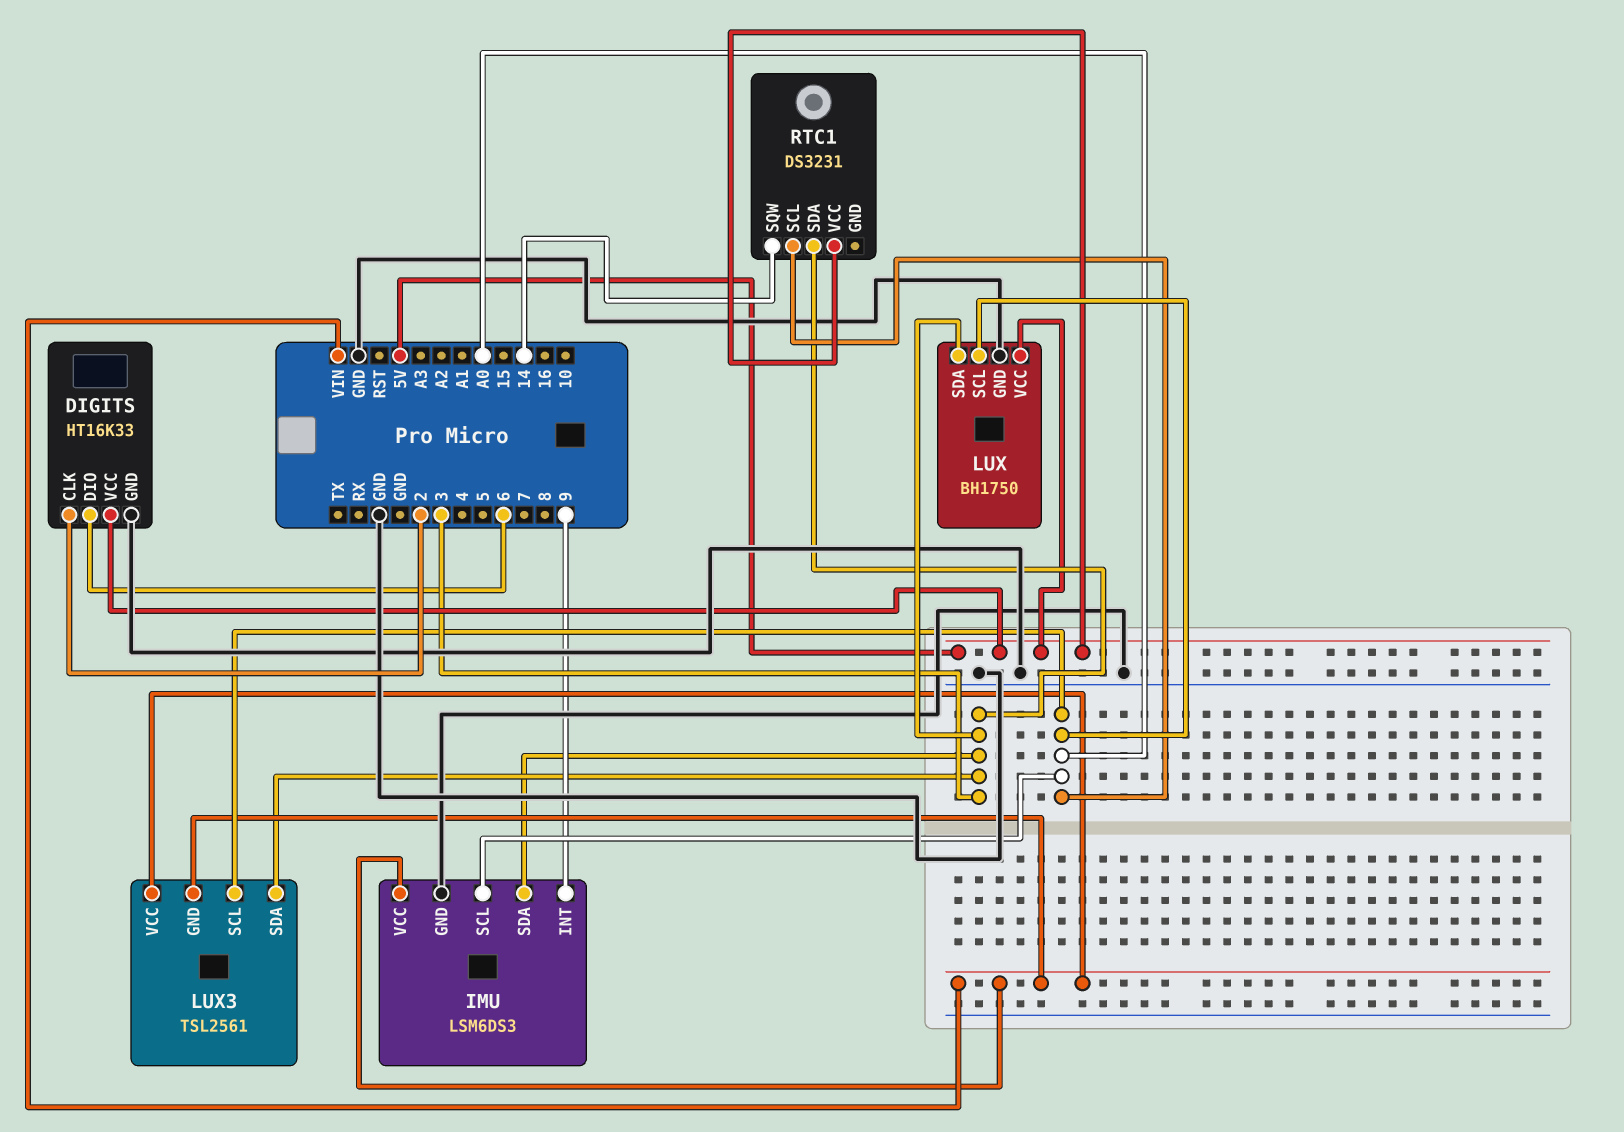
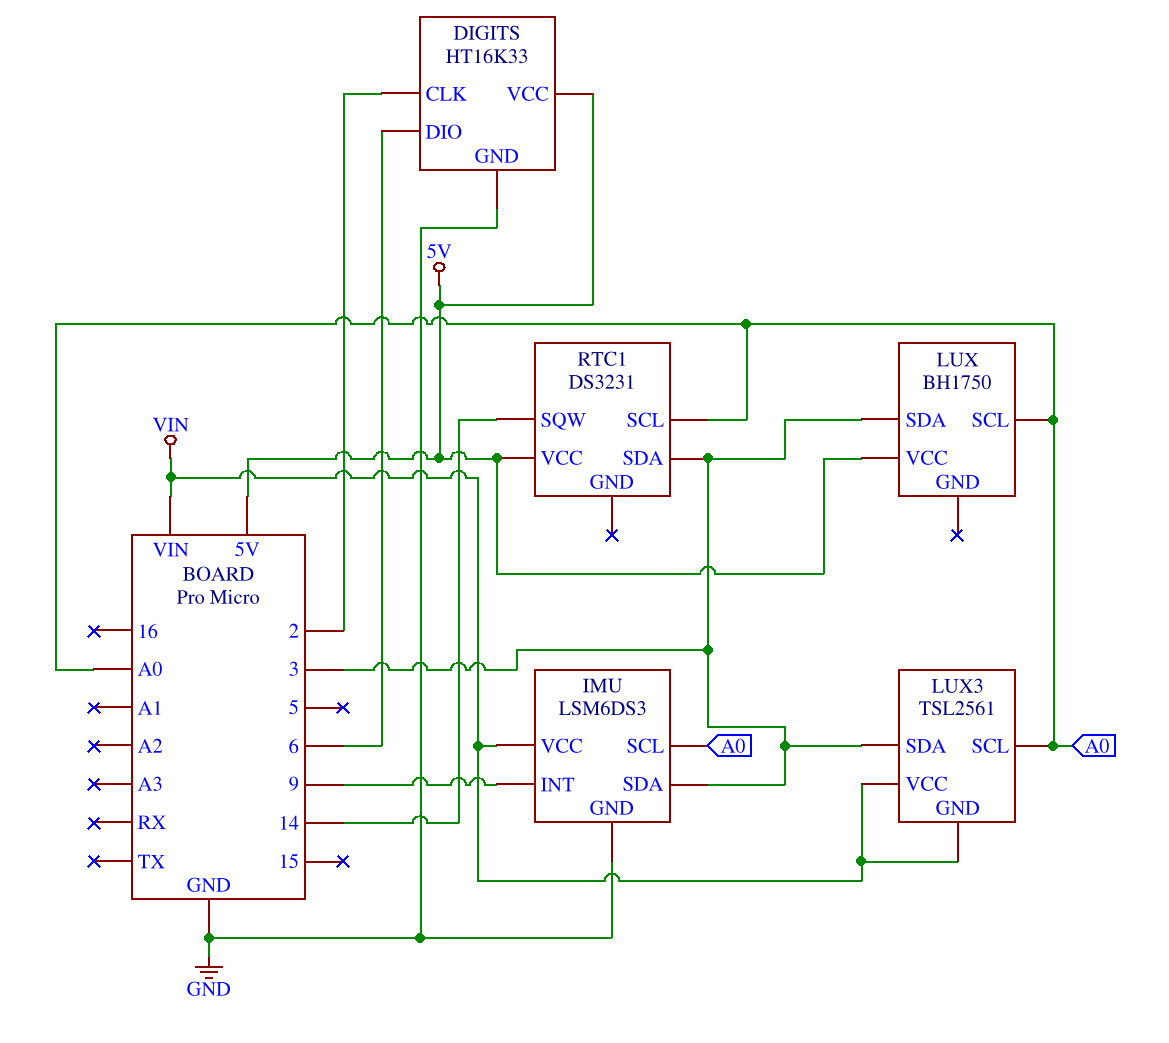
LUX pin GND: GND -> none

